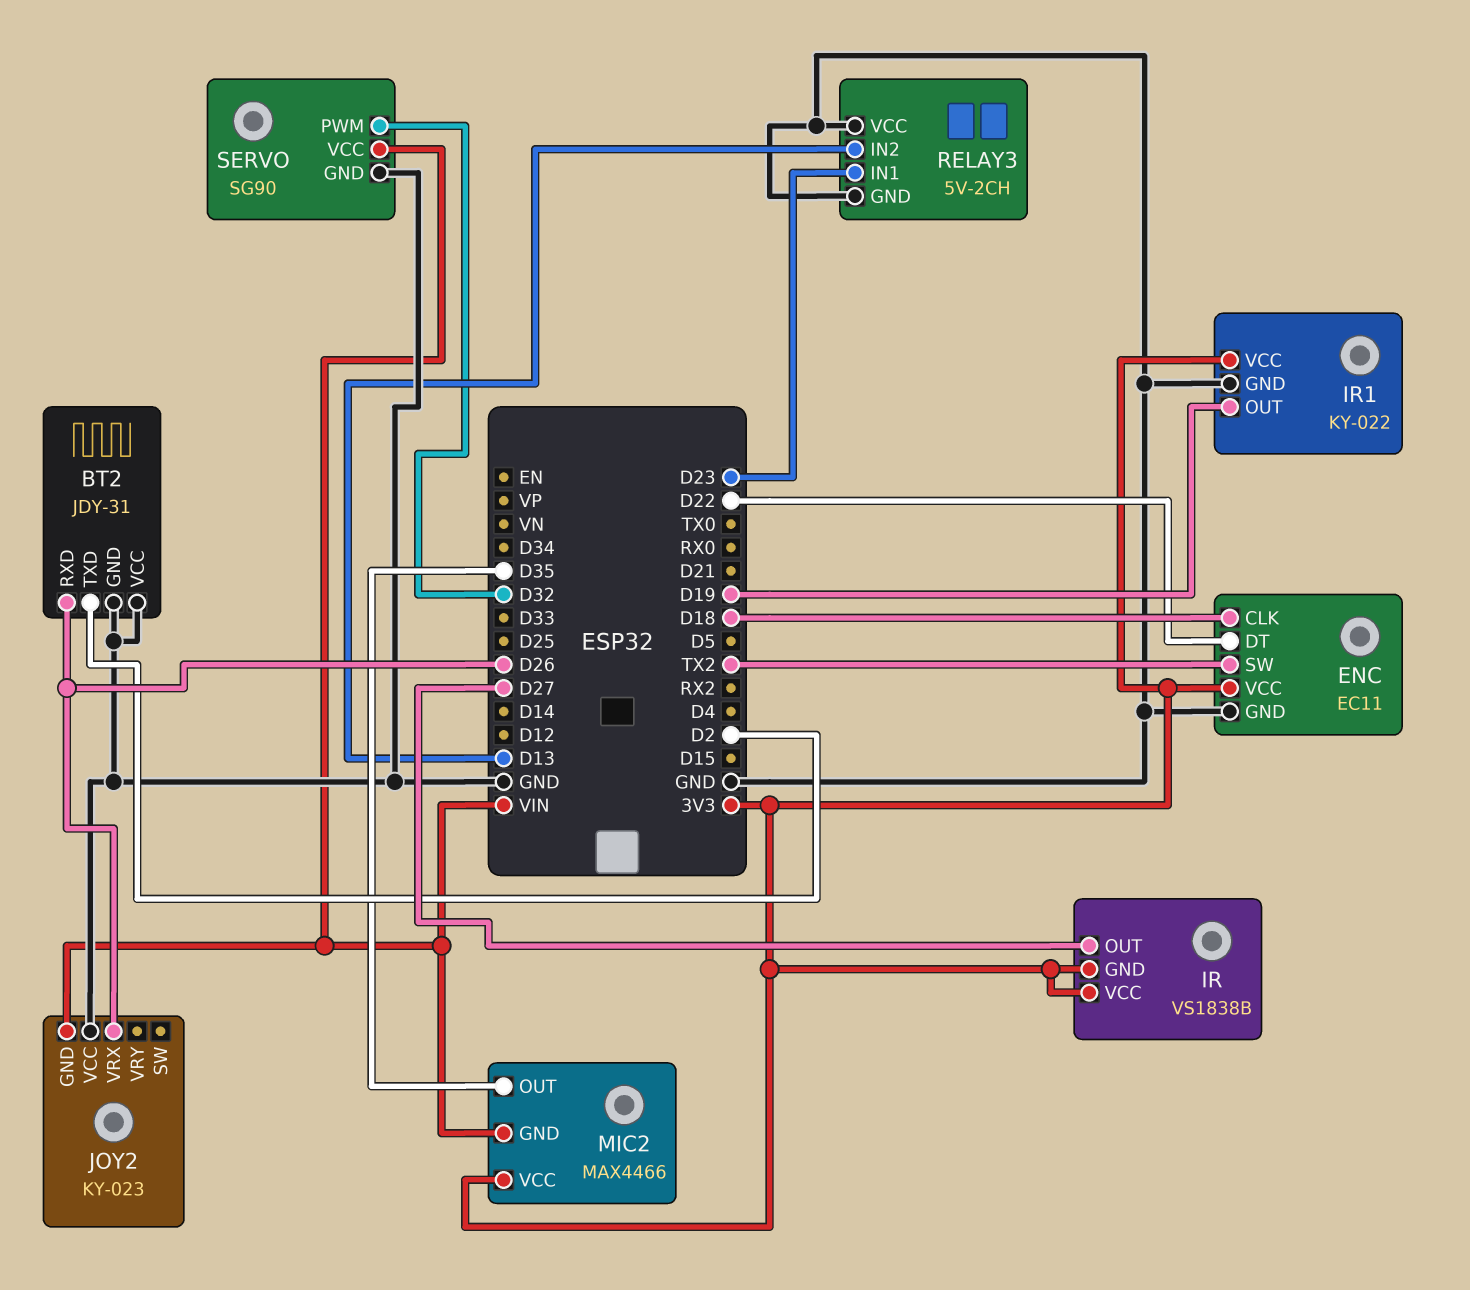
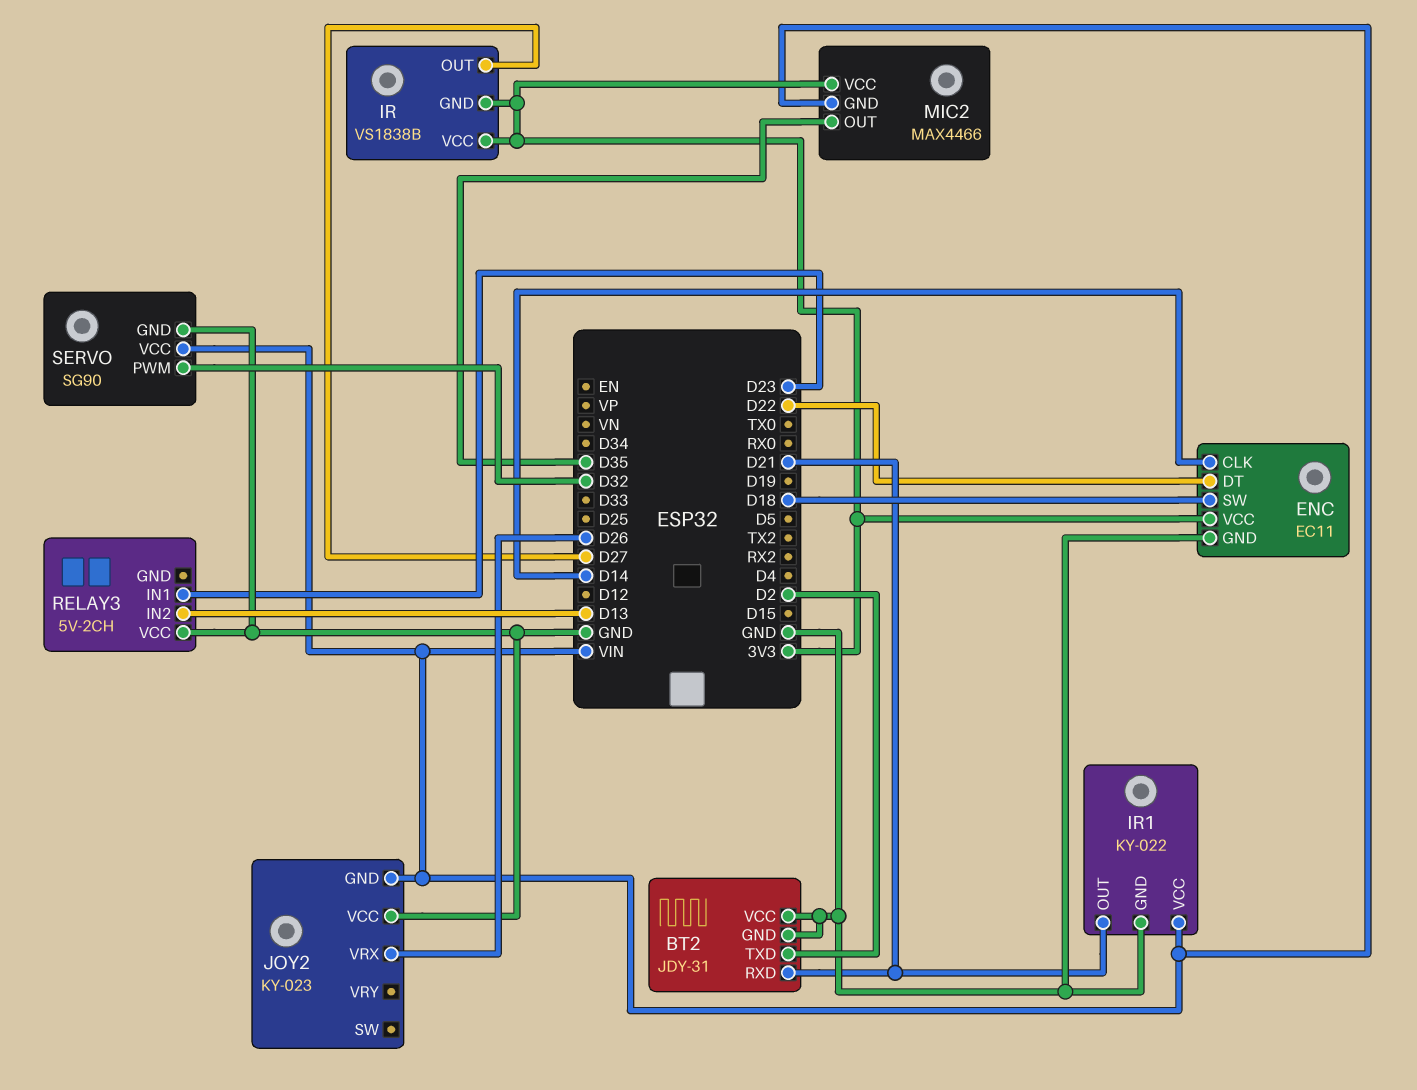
BT2 pin RXD: D26 -> D21
ENC pin CLK: D18 -> D14
ENC pin SW: TX2 -> D18
IR1 pin OUT: D19 -> D21
IR1 pin VCC: 3V3 -> VIN
RELAY3 pin GND: GND -> none

